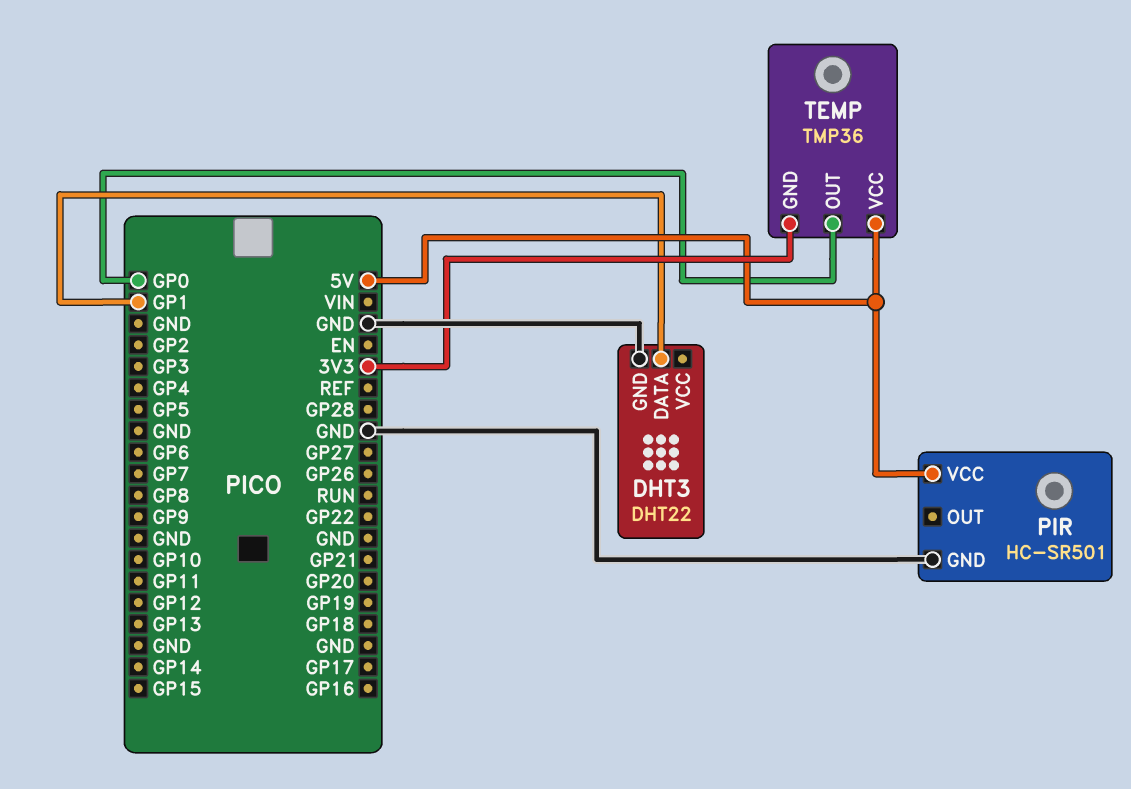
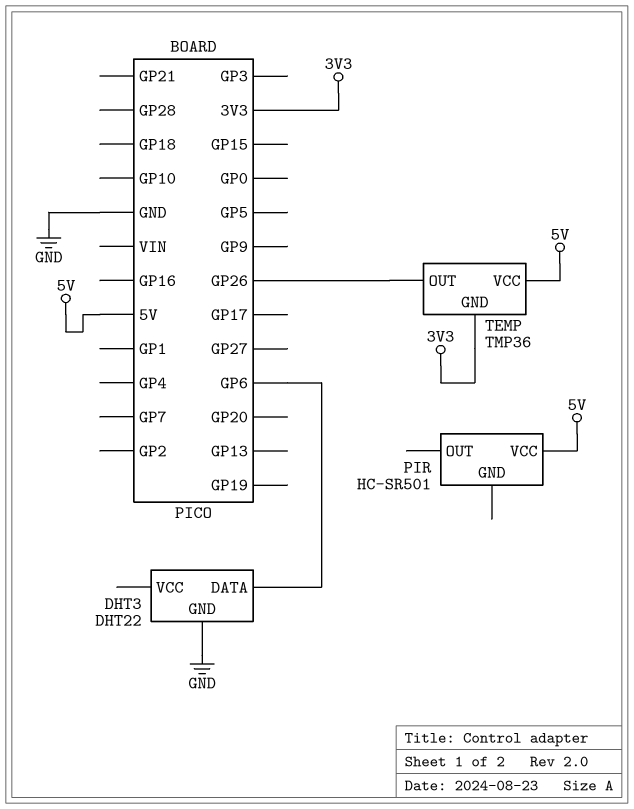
DHT3 pin DATA: GP1 -> GP6
PIR pin GND: GND -> none
TEMP pin OUT: GP0 -> GP26

